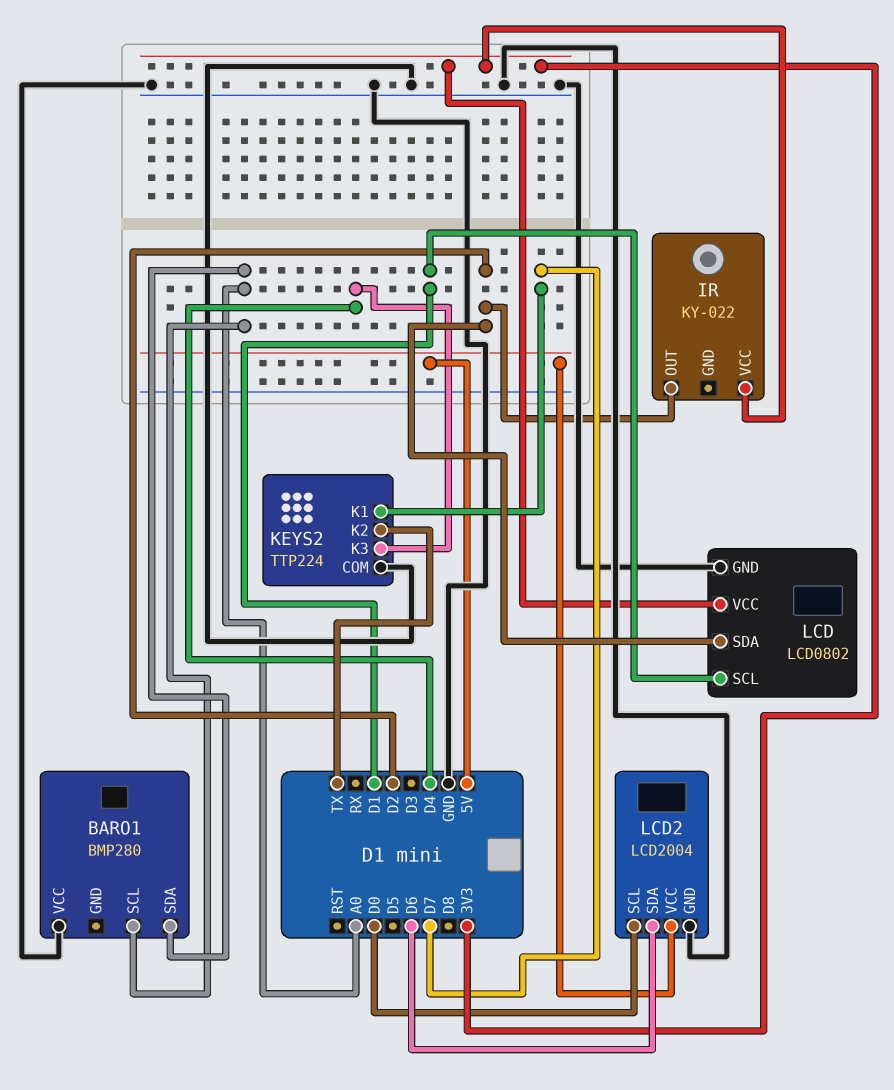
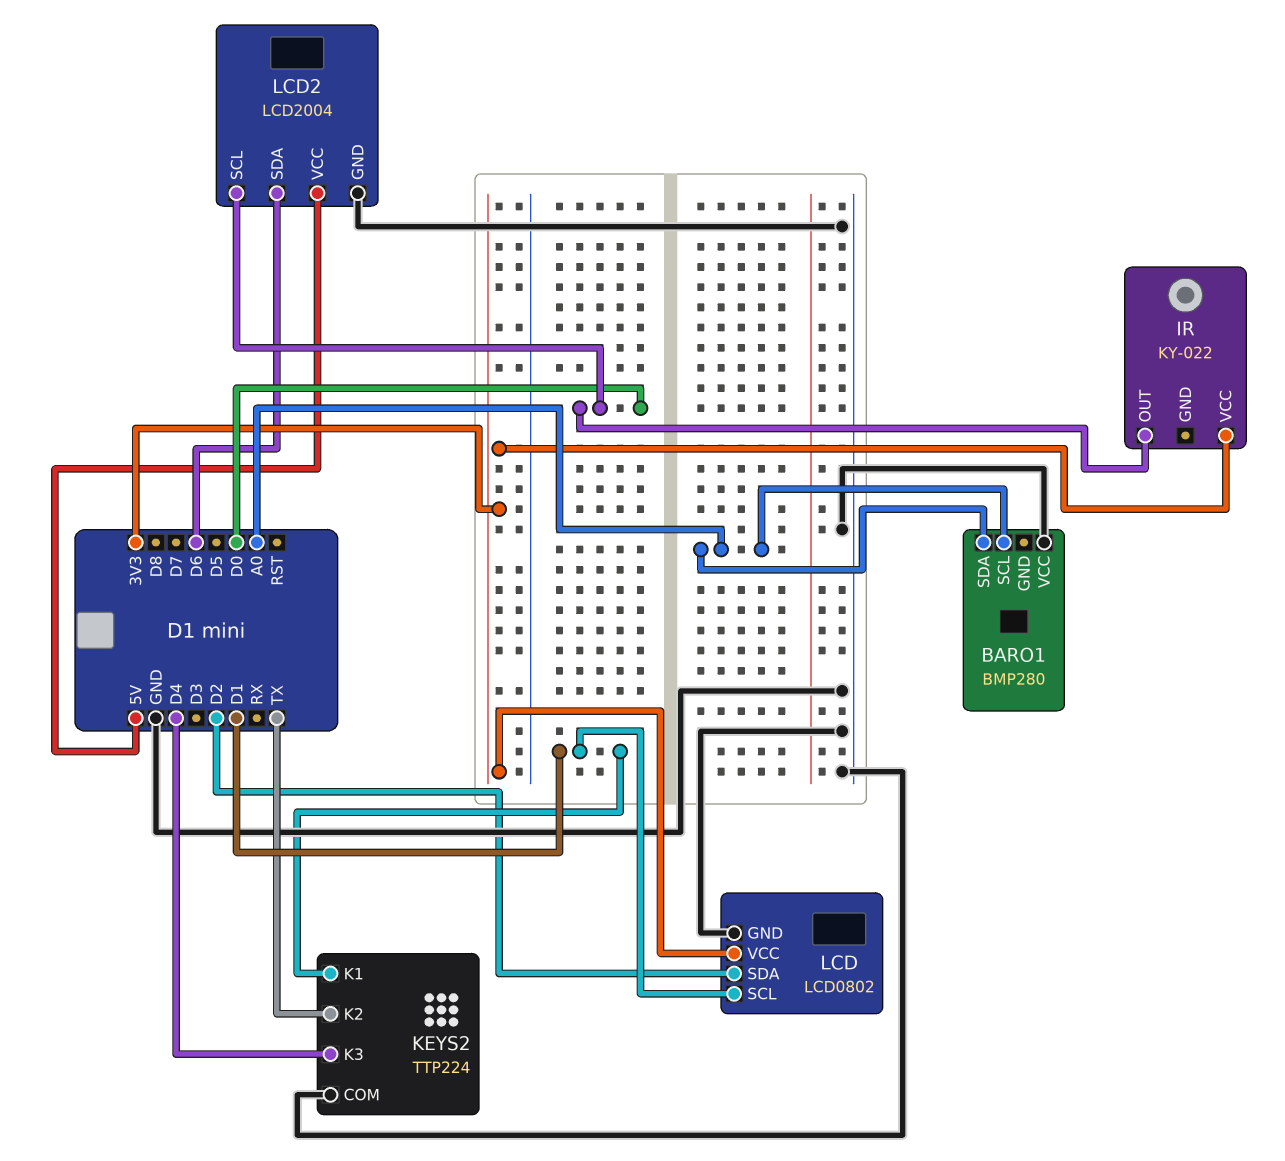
IR pin OUT: D2 -> D0
KEYS2 pin K1: D7 -> D1

